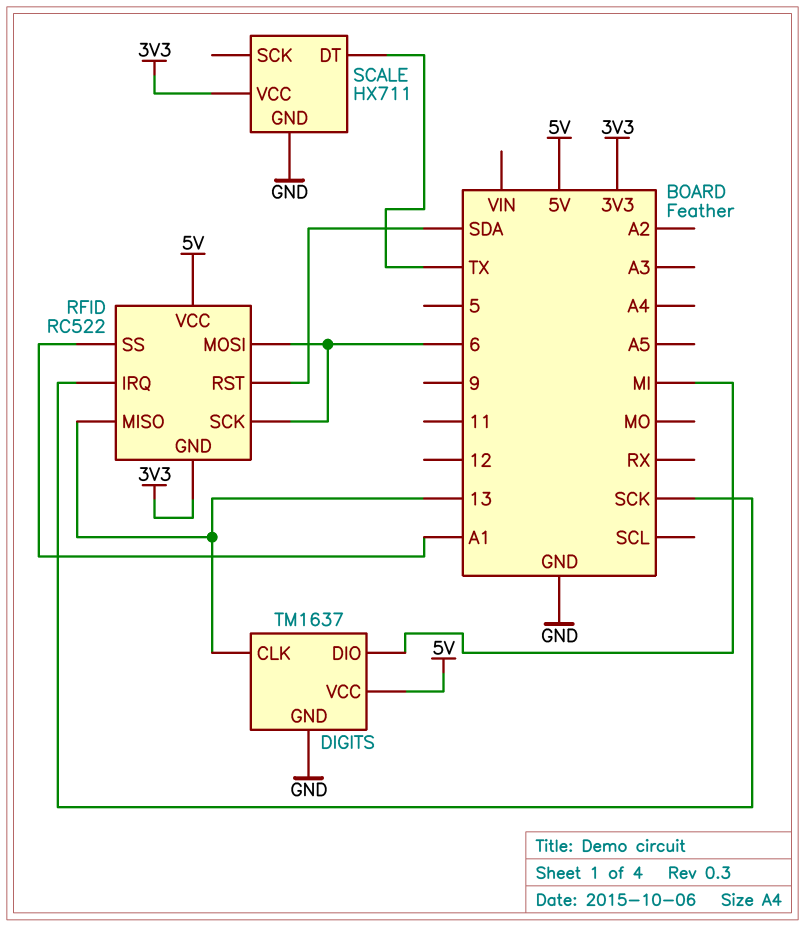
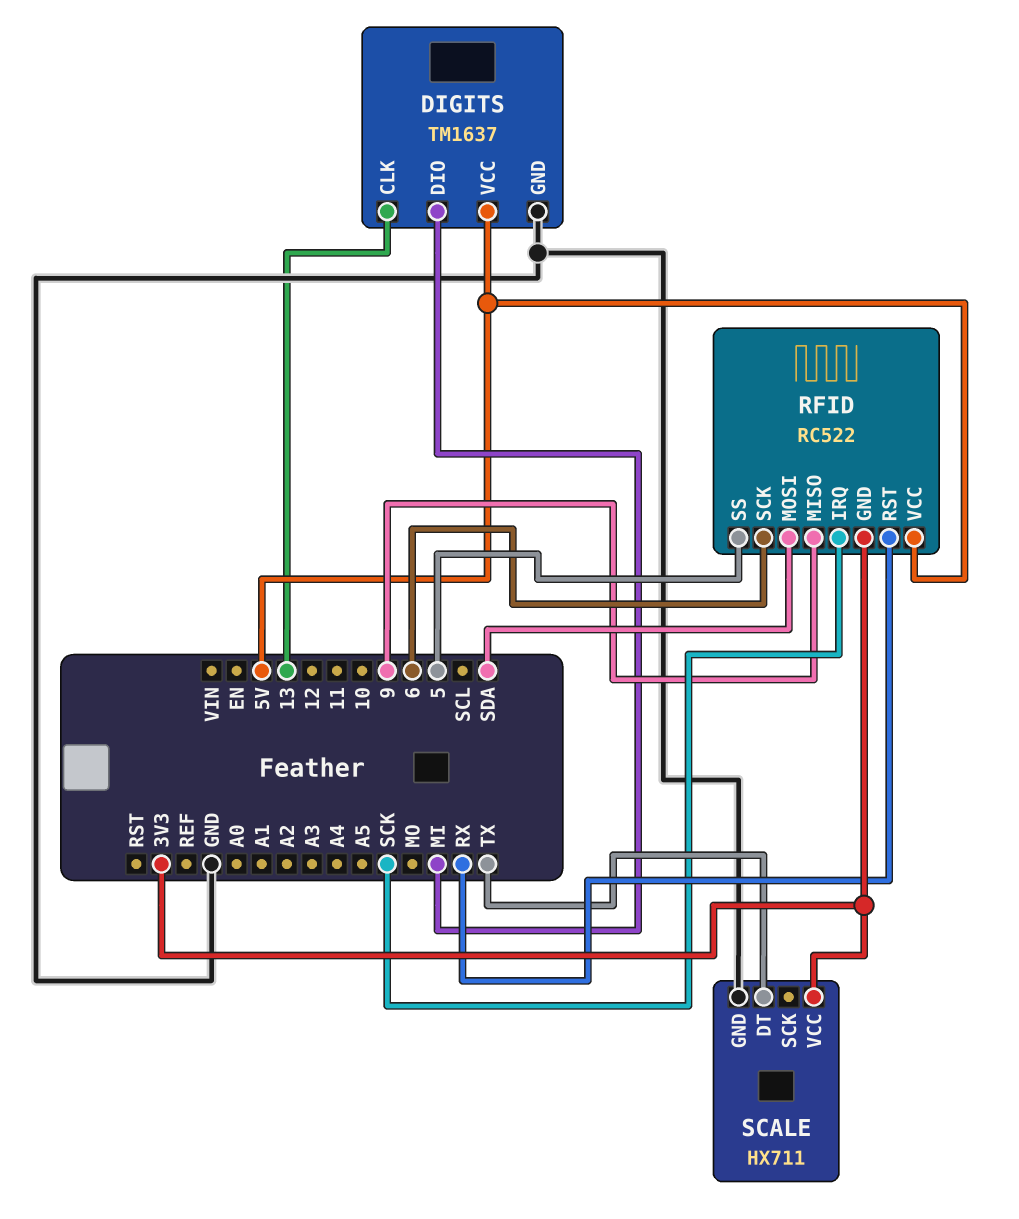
RFID pin MISO: 13 -> 9
RFID pin MOSI: 6 -> SDA
RFID pin RST: SDA -> RX
RFID pin SS: A1 -> 5

